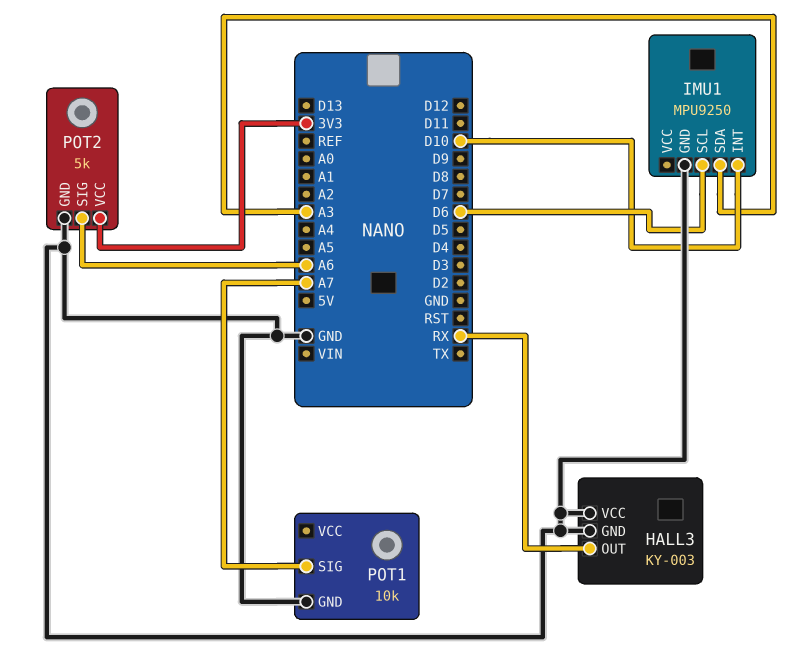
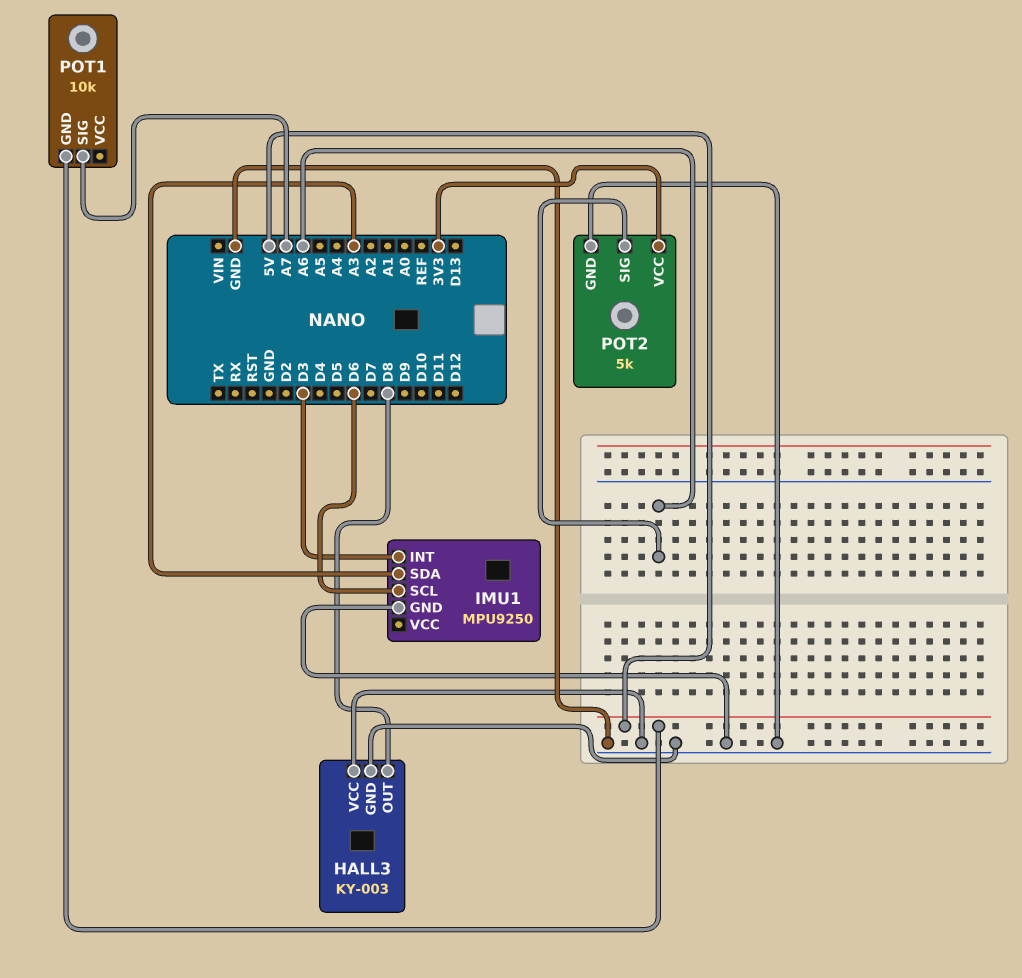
HALL3 pin OUT: RX -> D8
IMU1 pin INT: D10 -> D3
POT1 pin GND: GND -> 5V

